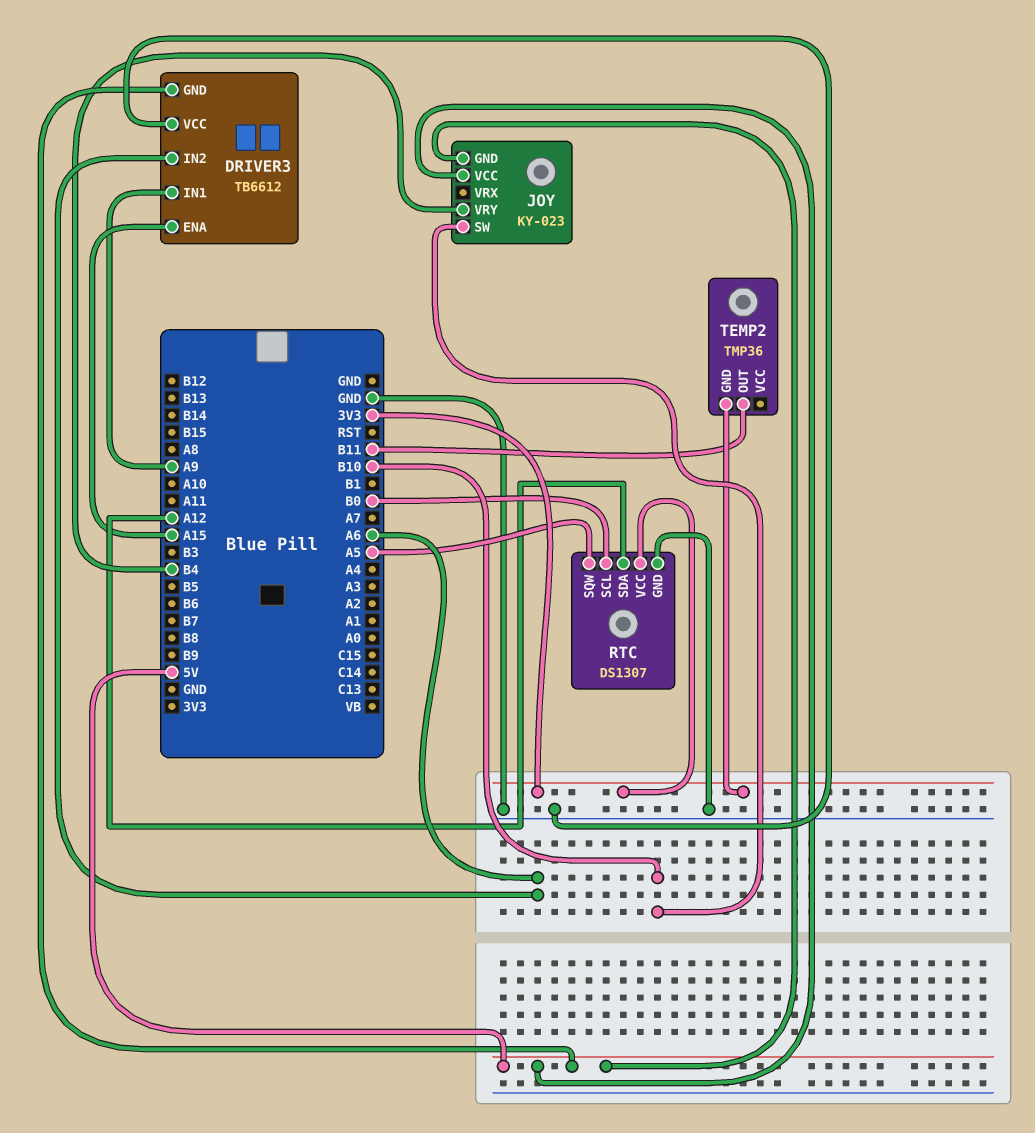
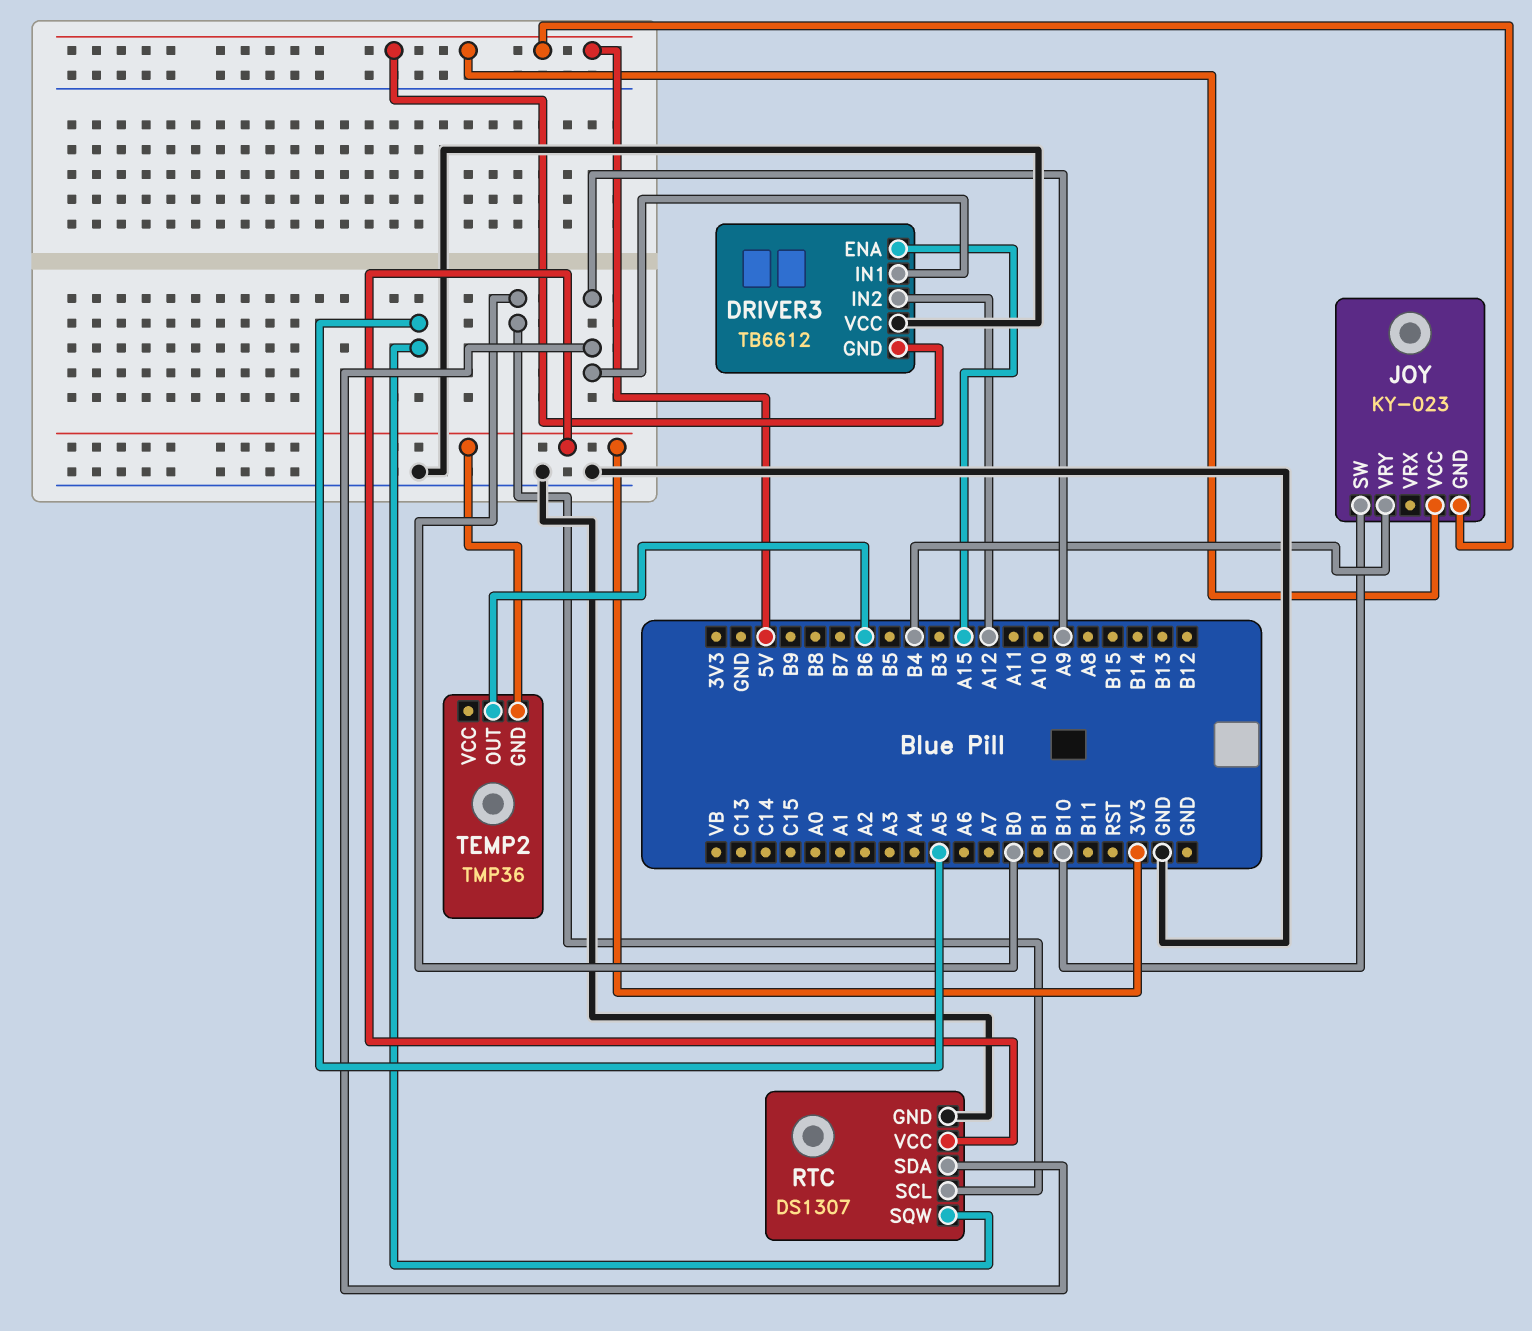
DRIVER3 pin IN2: A6 -> A12
RTC pin SDA: A12 -> A9
TEMP2 pin OUT: B11 -> B6

